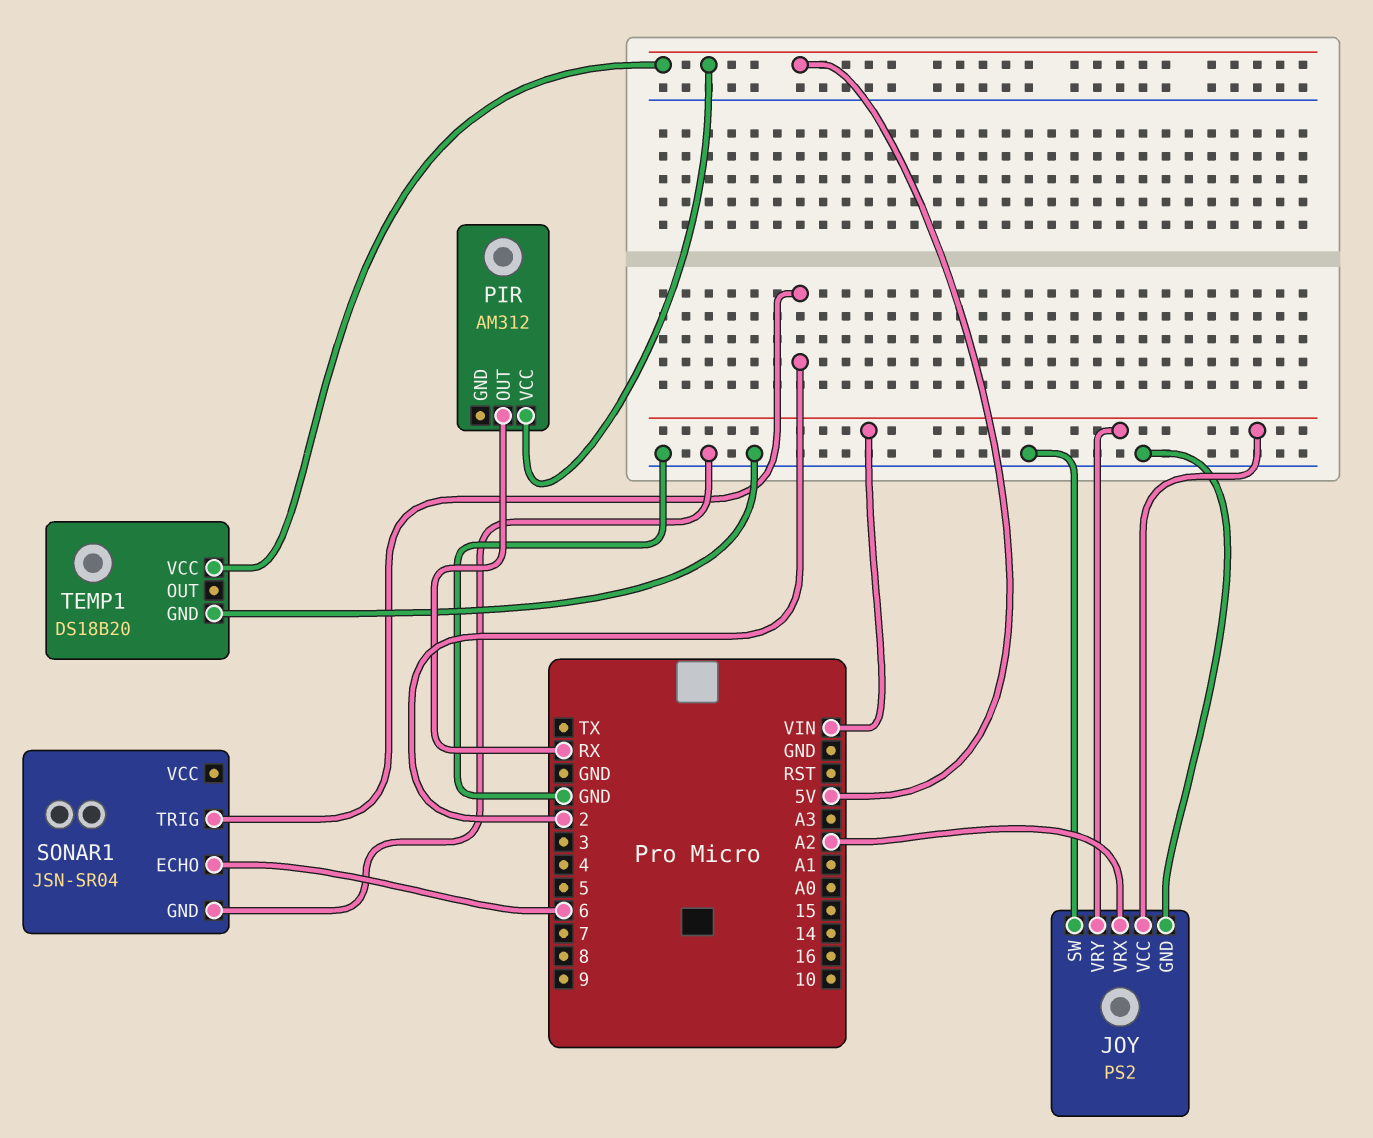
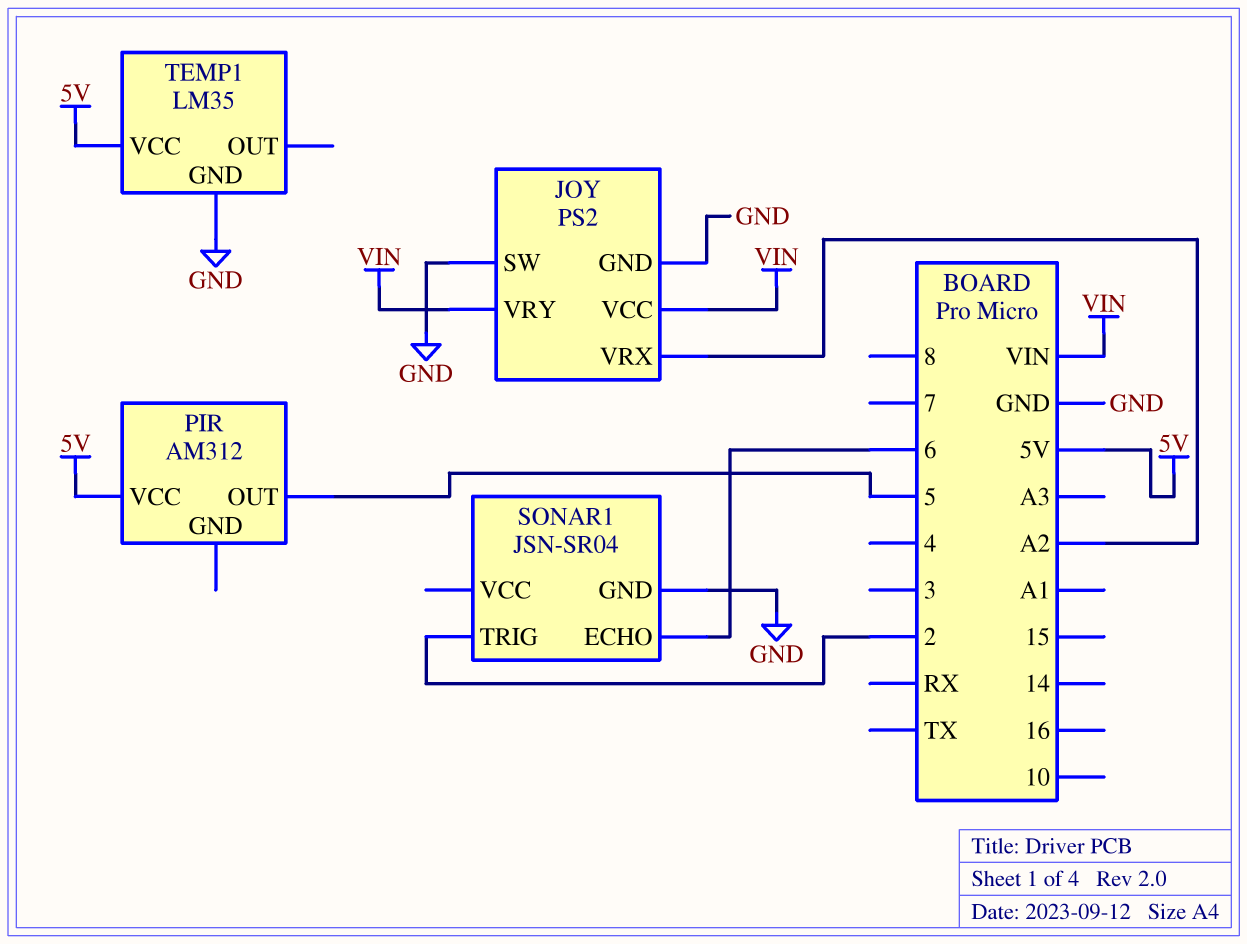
PIR pin OUT: RX -> 5
TEMP1: DS18B20 -> LM35

